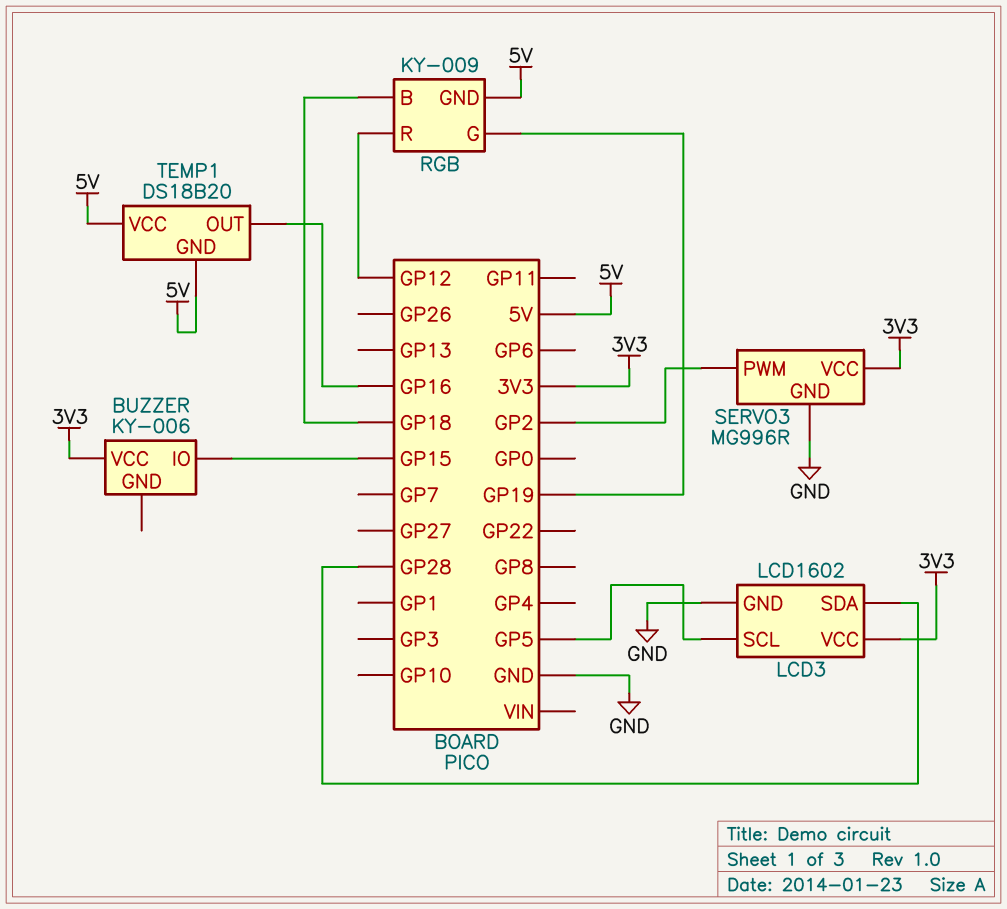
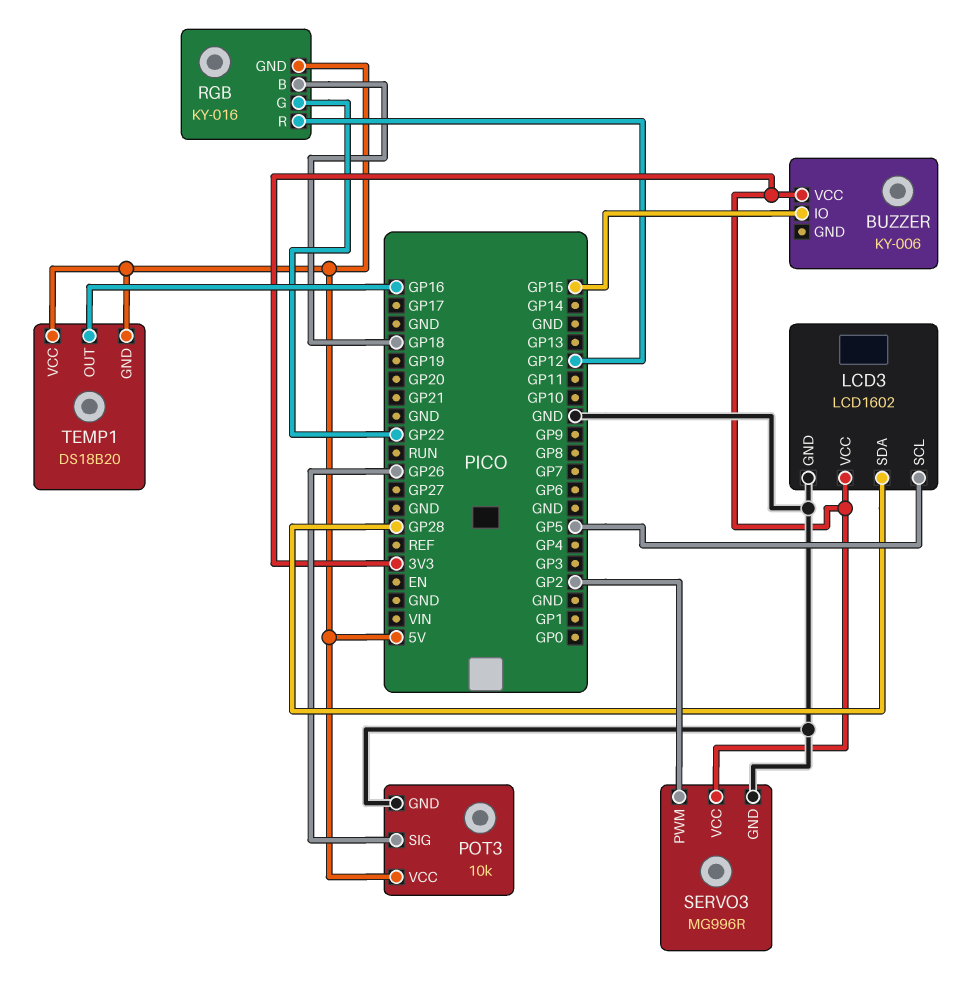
POT3: none -> 10k
POT3 pin GND: none -> GND
POT3 pin SIG: none -> GP26
POT3 pin VCC: none -> 5V
RGB: KY-009 -> KY-016
RGB pin G: GP19 -> GP22

